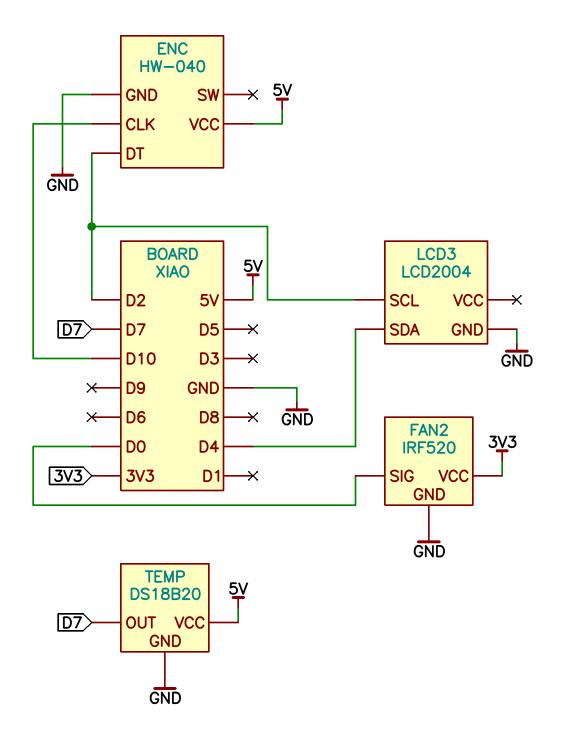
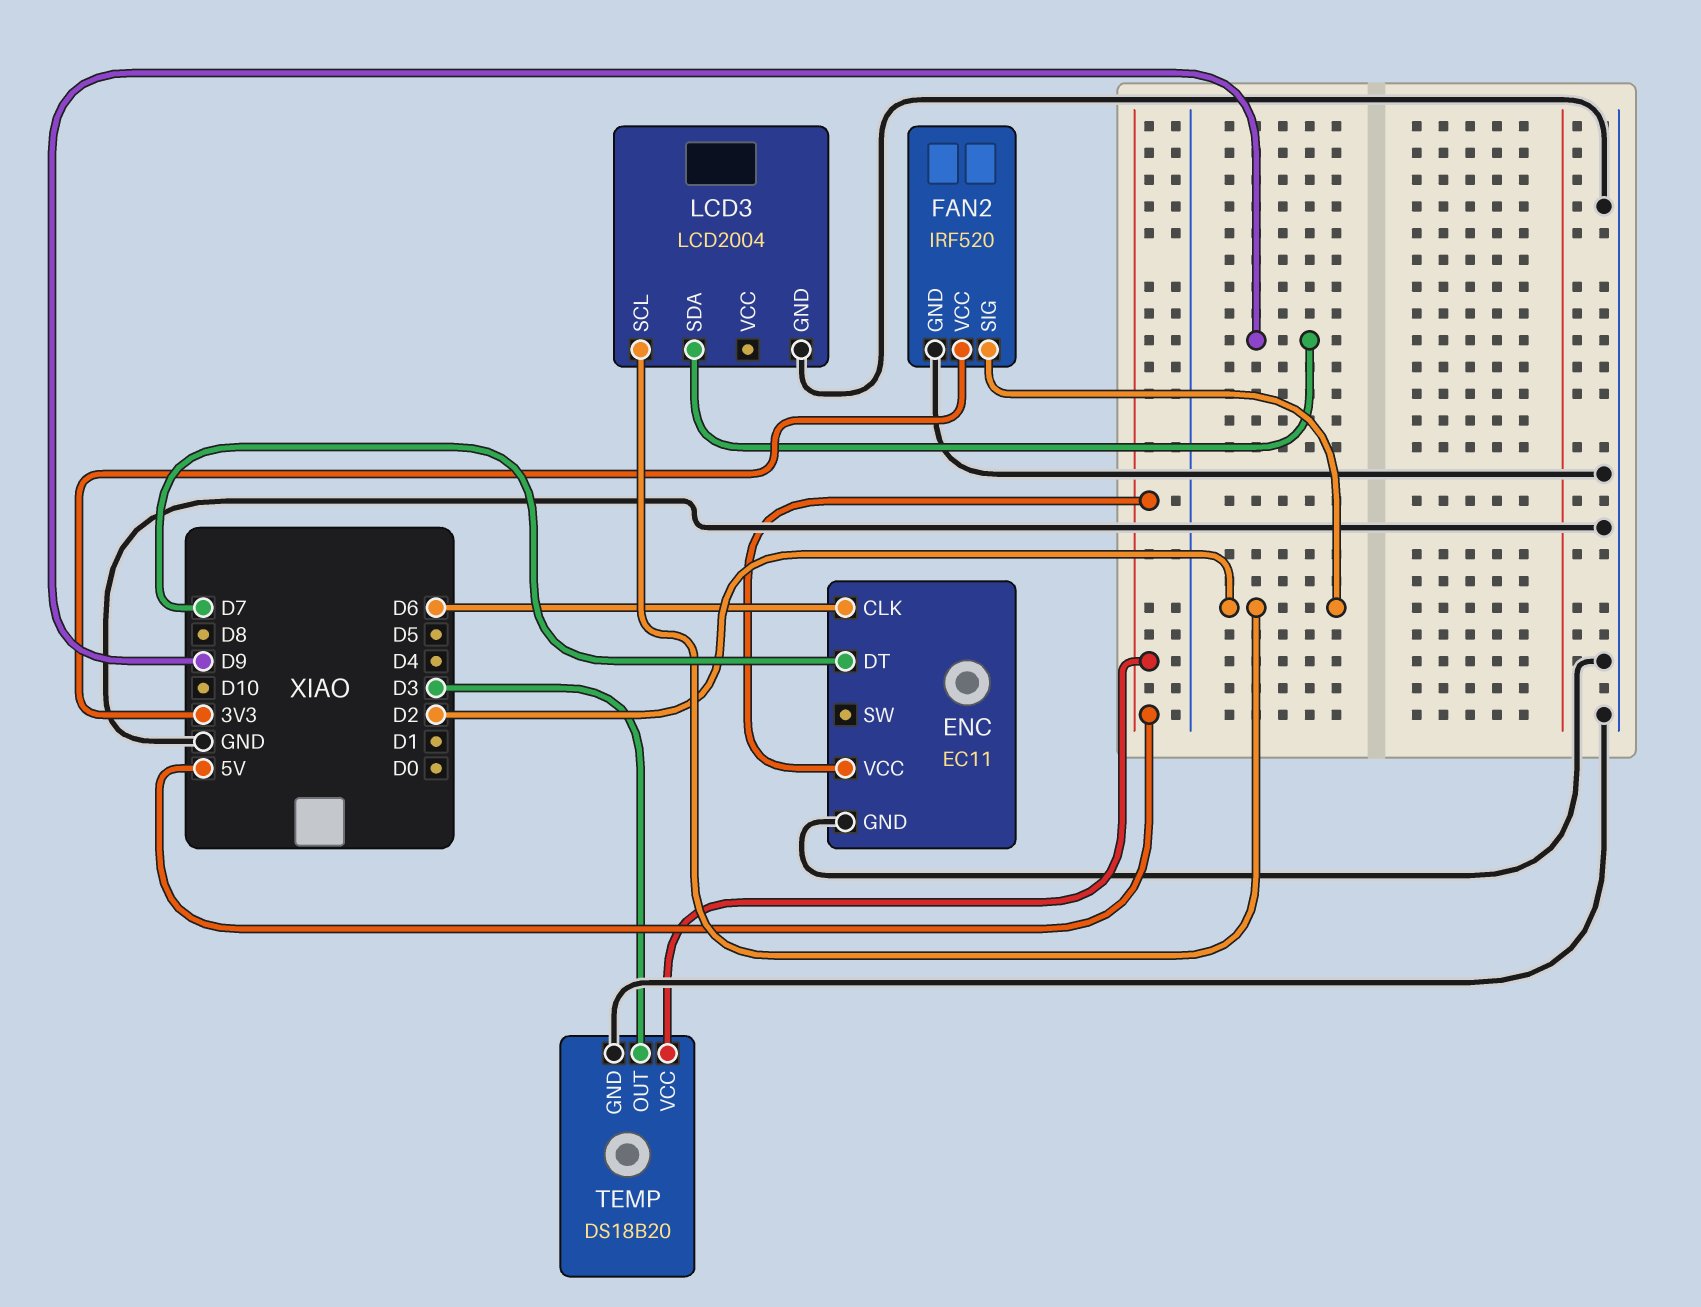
ENC: HW-040 -> EC11
ENC pin CLK: D10 -> D6
ENC pin DT: D2 -> D7
FAN2 pin SIG: D0 -> D2
LCD3 pin SDA: D4 -> D9
TEMP pin OUT: D7 -> D3

